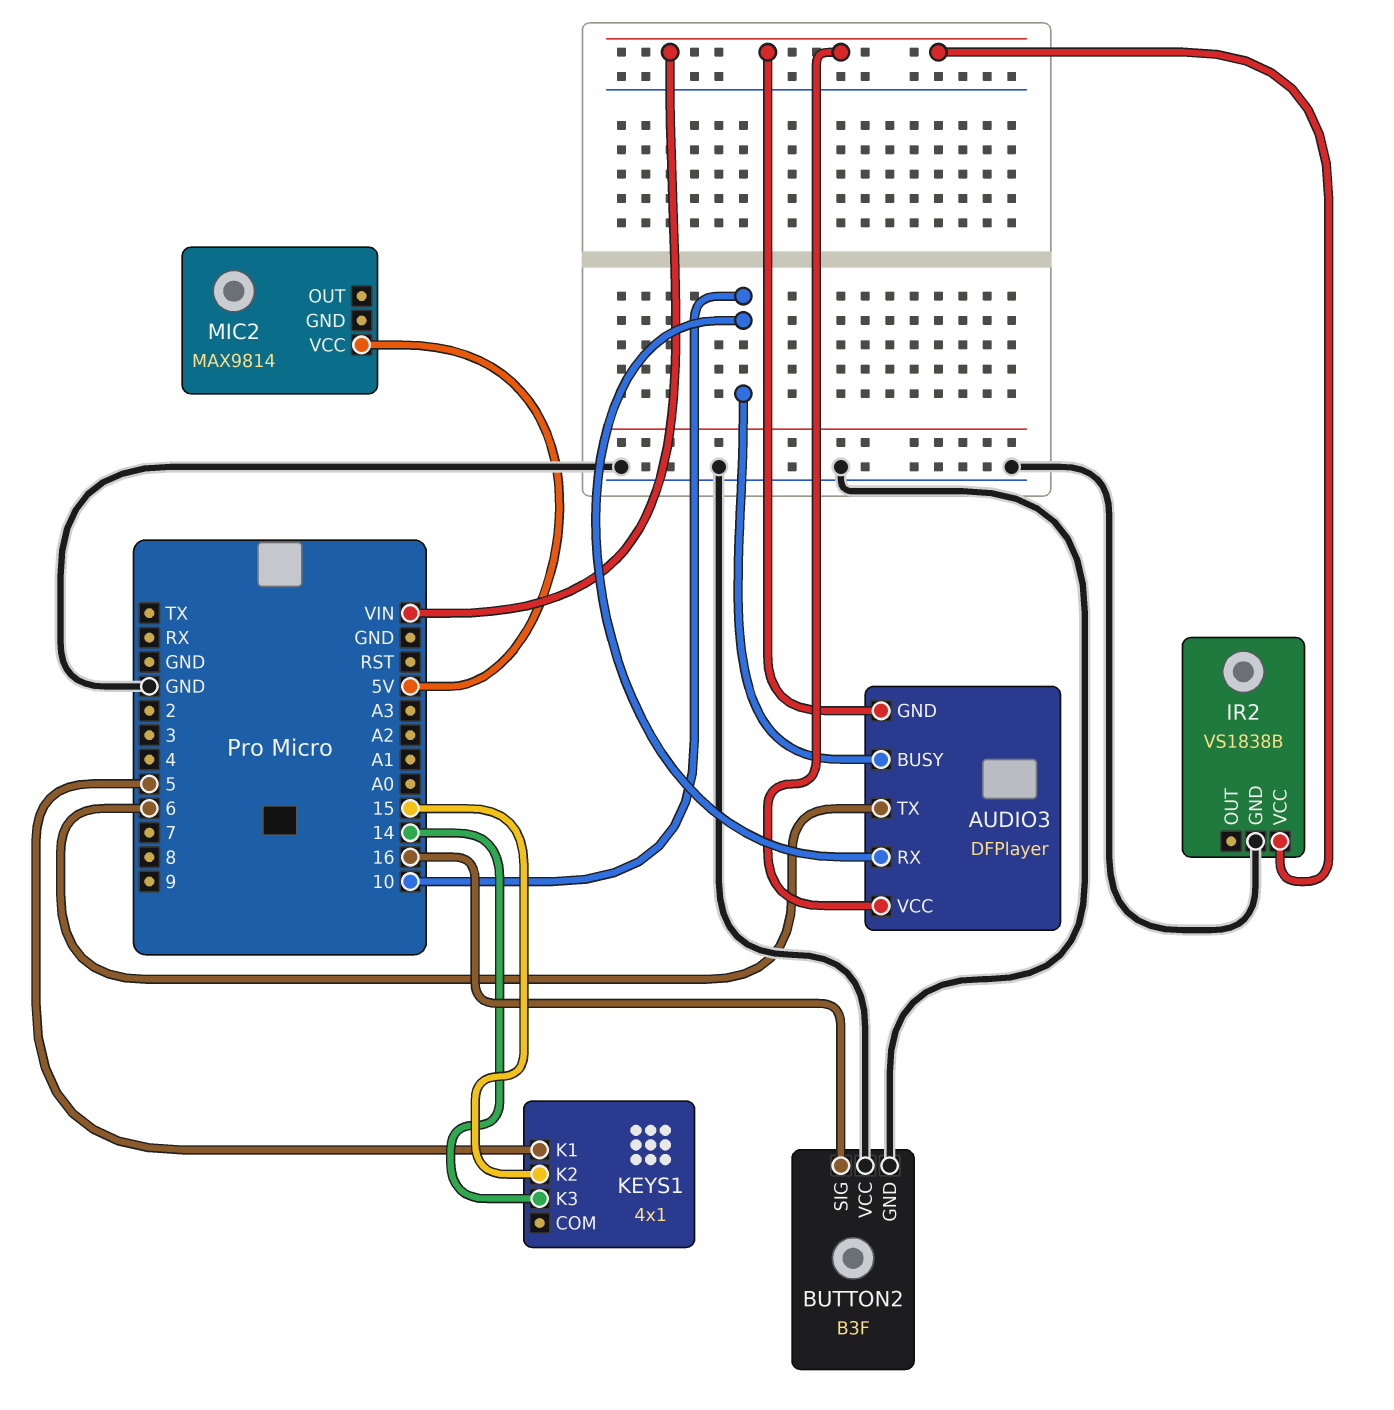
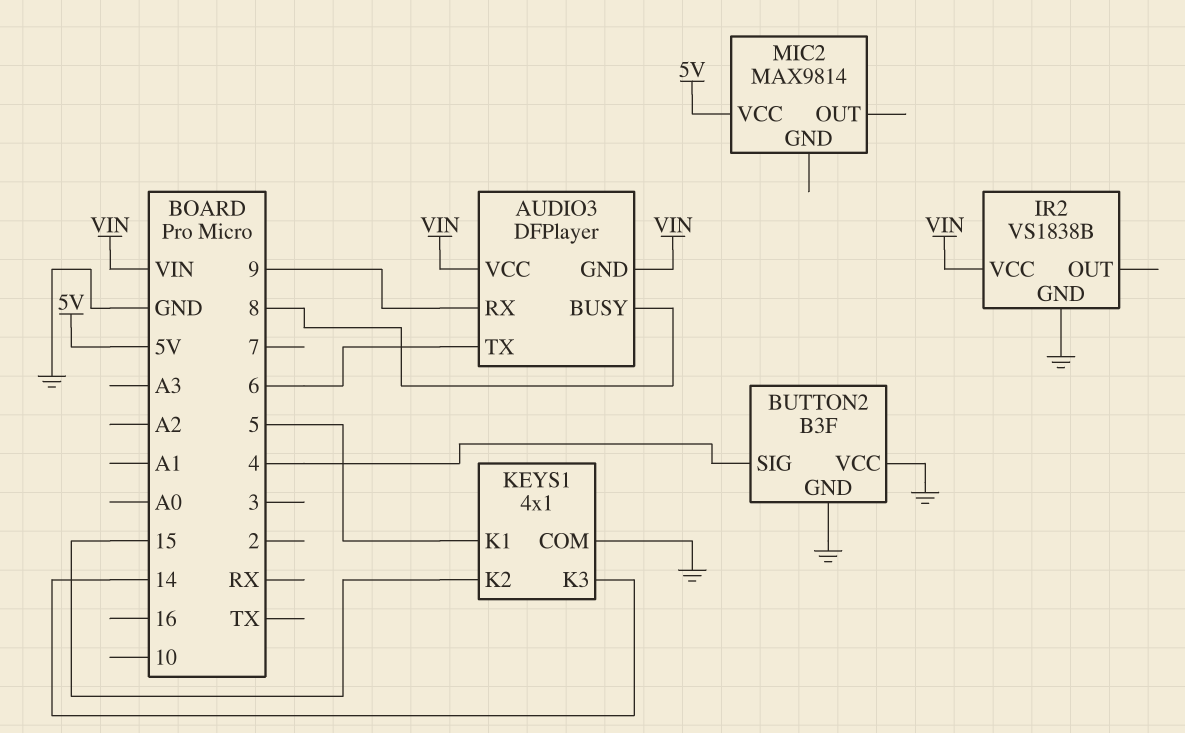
AUDIO3 pin BUSY: 10 -> 8
AUDIO3 pin RX: 10 -> 9
BUTTON2 pin SIG: 16 -> 4
KEYS1 pin COM: none -> GND

